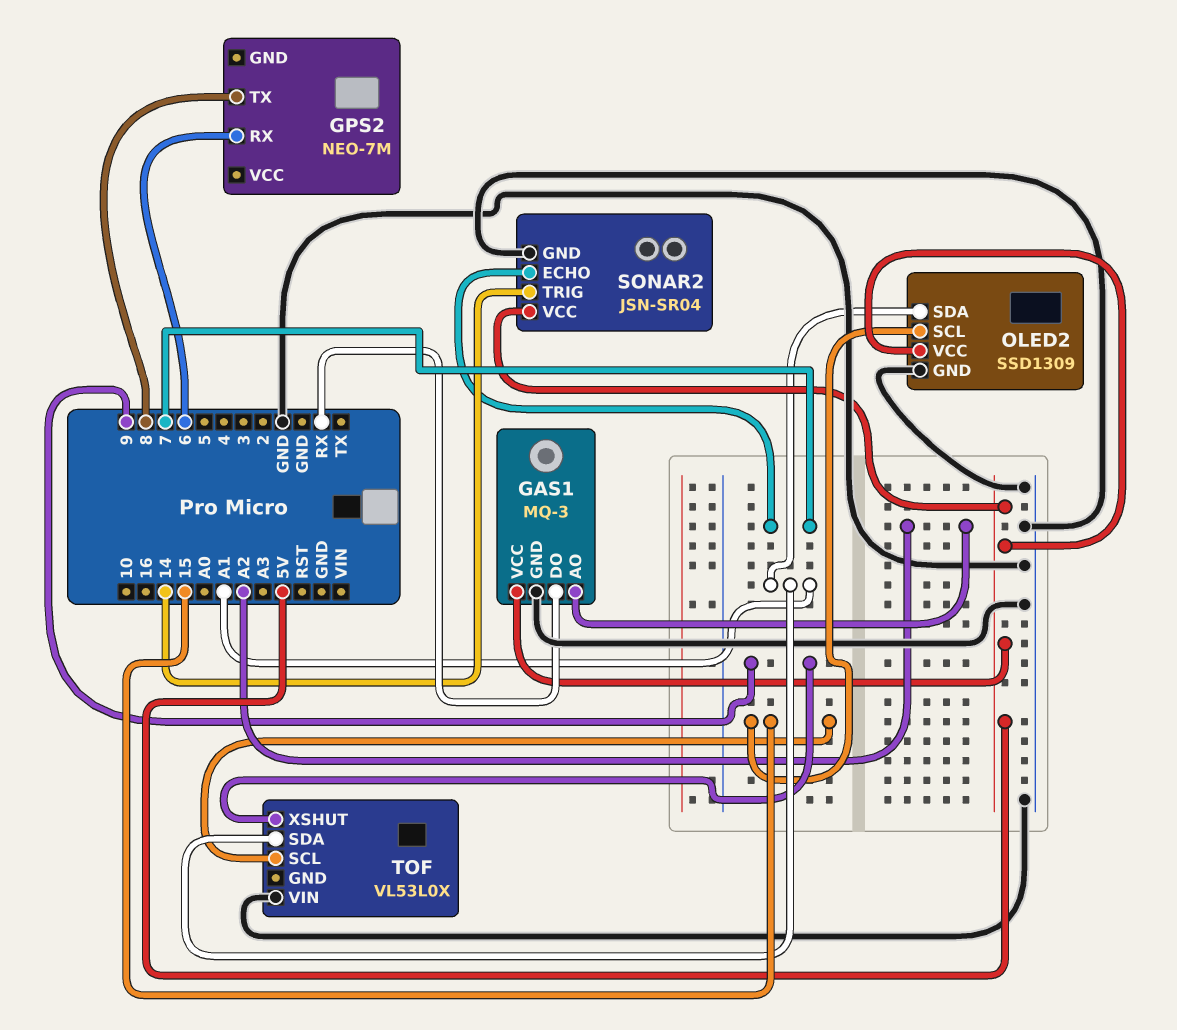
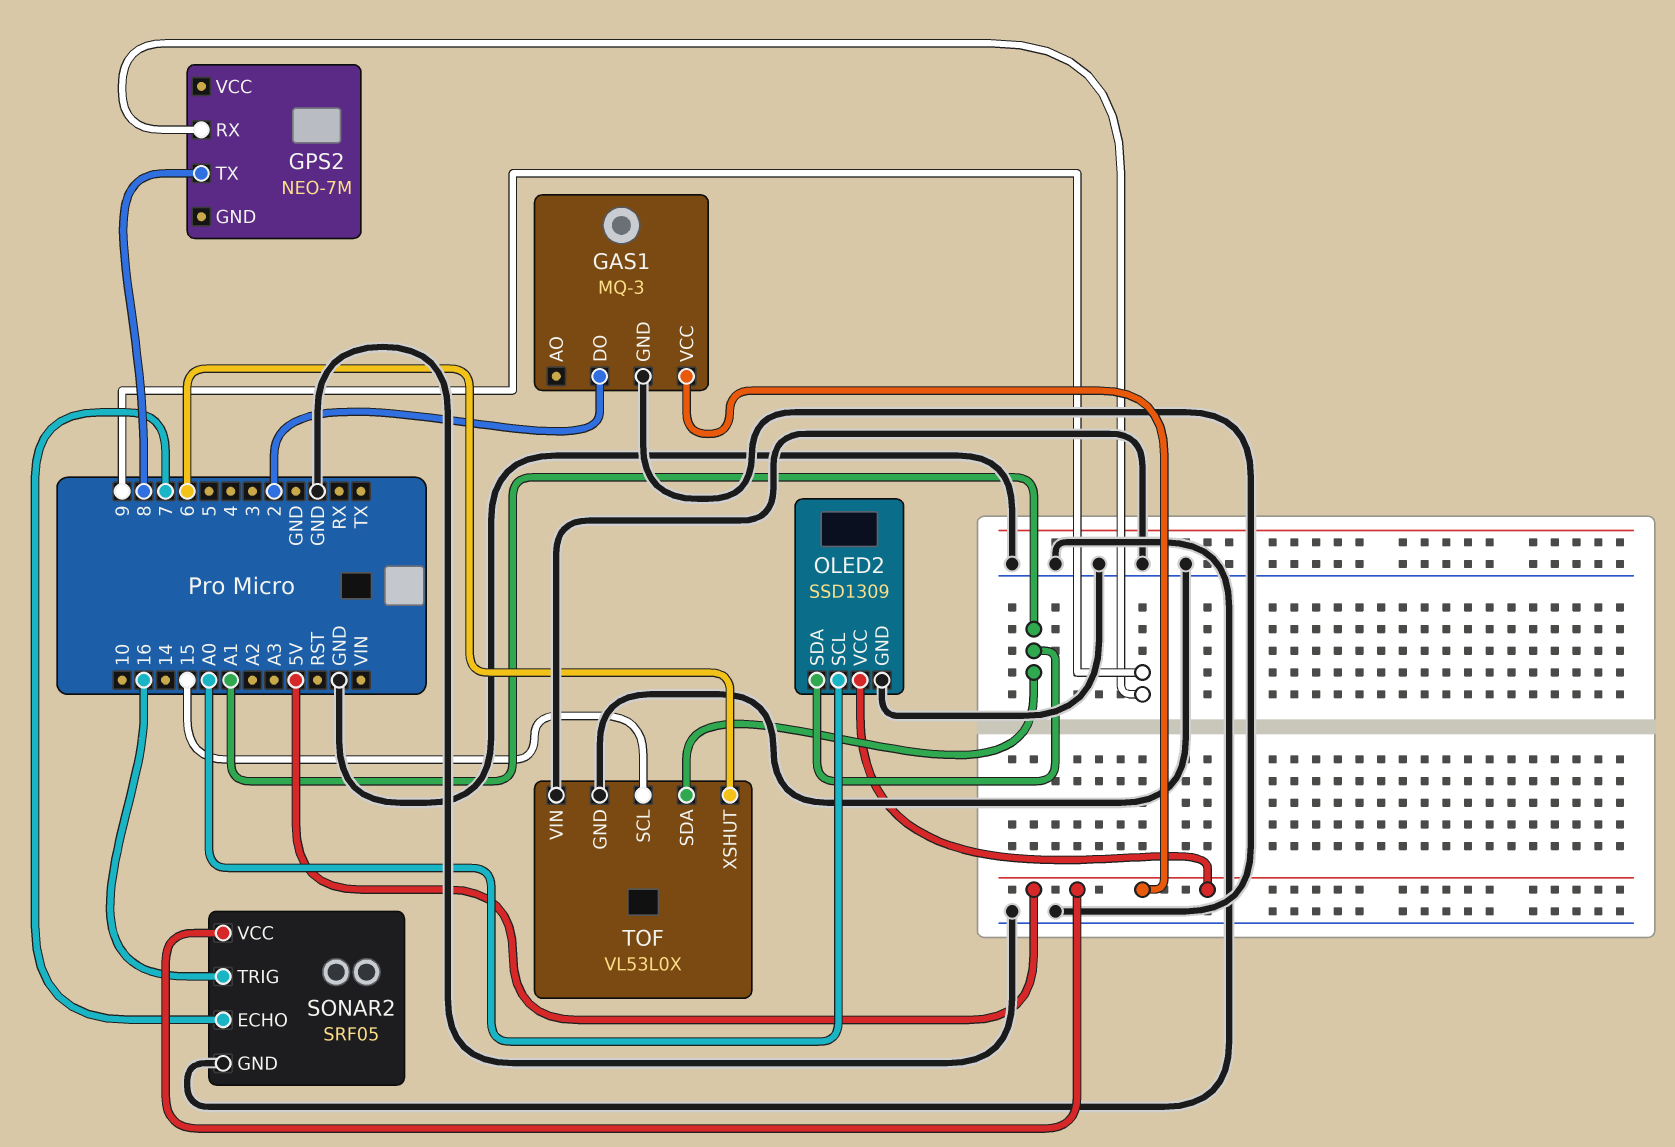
GAS1 pin AO: A2 -> none
GAS1 pin DO: RX -> 2
GPS2 pin RX: 6 -> 9
OLED2 pin SCL: 15 -> A0
SONAR2: JSN-SR04 -> SRF05
SONAR2 pin TRIG: 14 -> 16
TOF pin GND: none -> GND
TOF pin XSHUT: 9 -> 6

